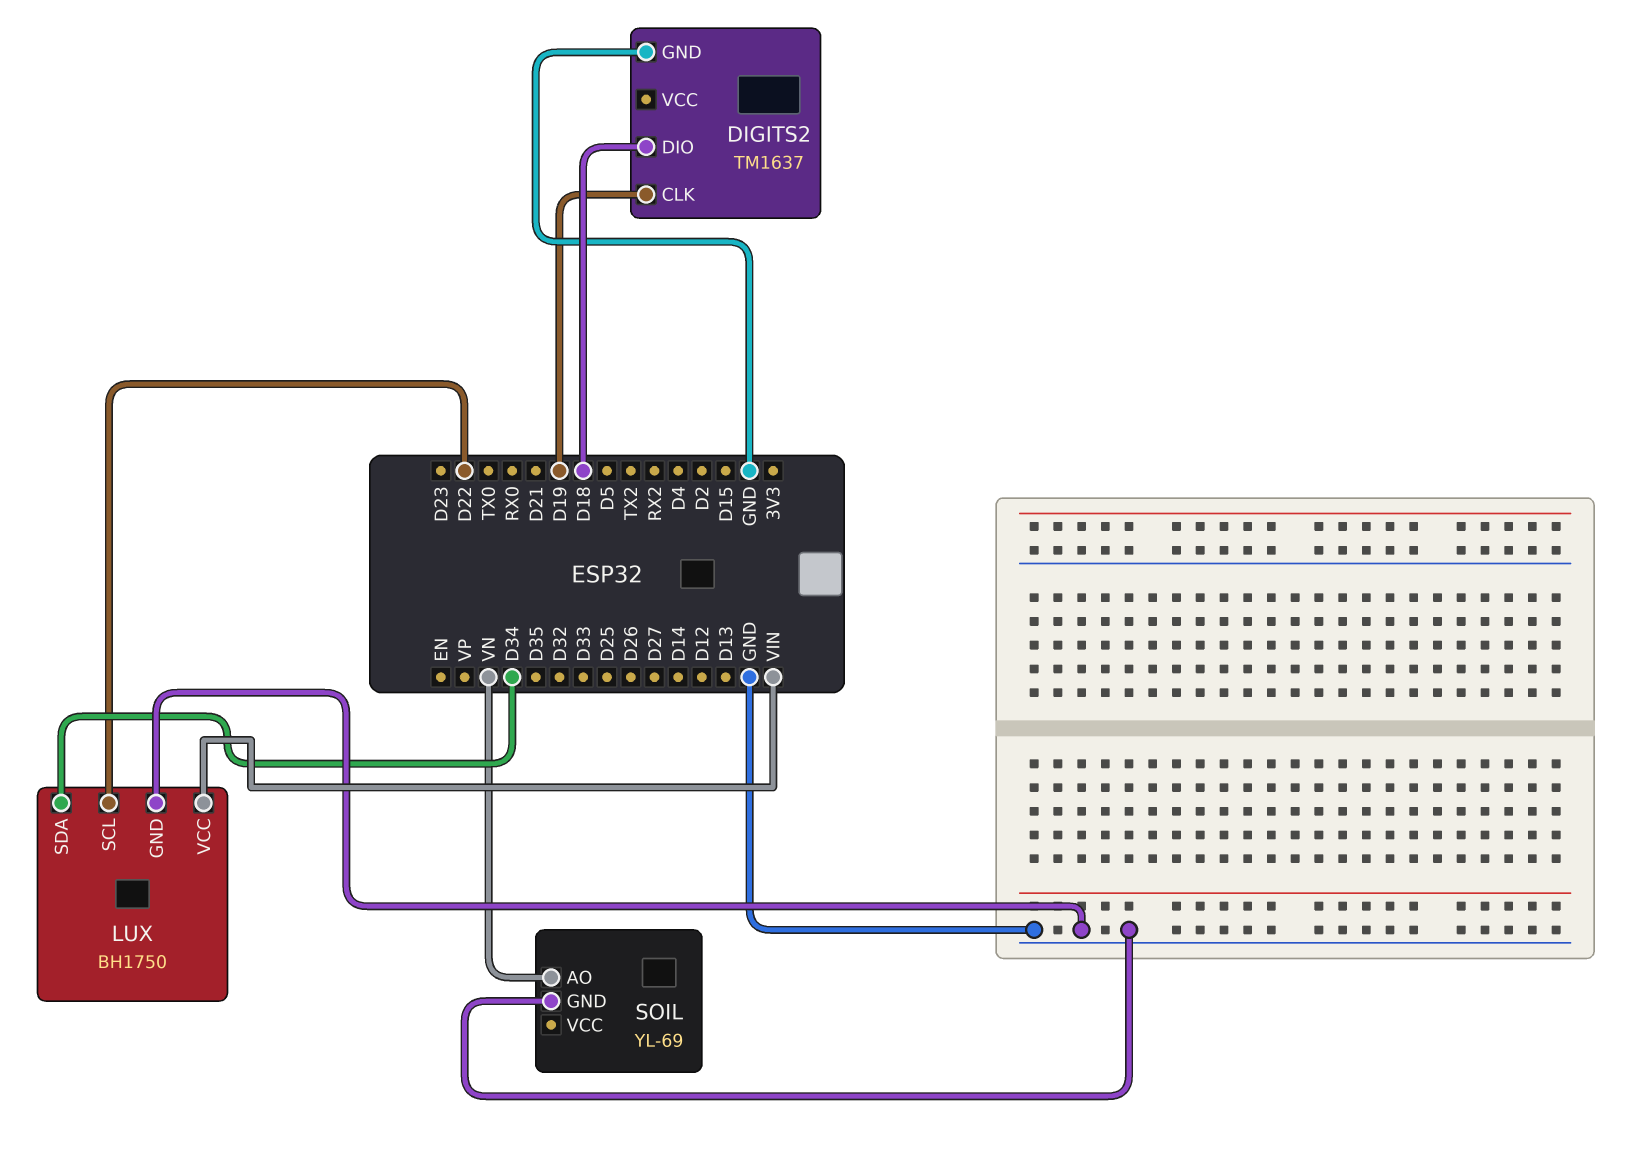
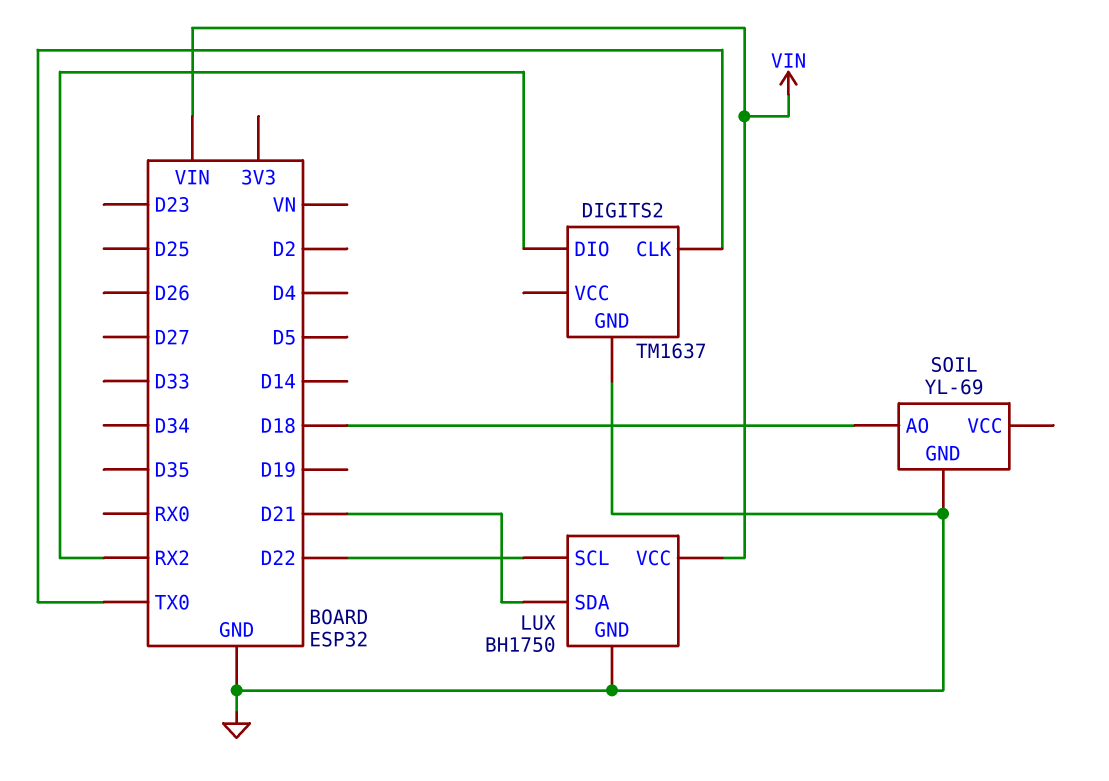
DIGITS2 pin CLK: D19 -> TX0
DIGITS2 pin DIO: D18 -> RX2
LUX pin SDA: D34 -> D21
SOIL pin AO: VN -> D18

